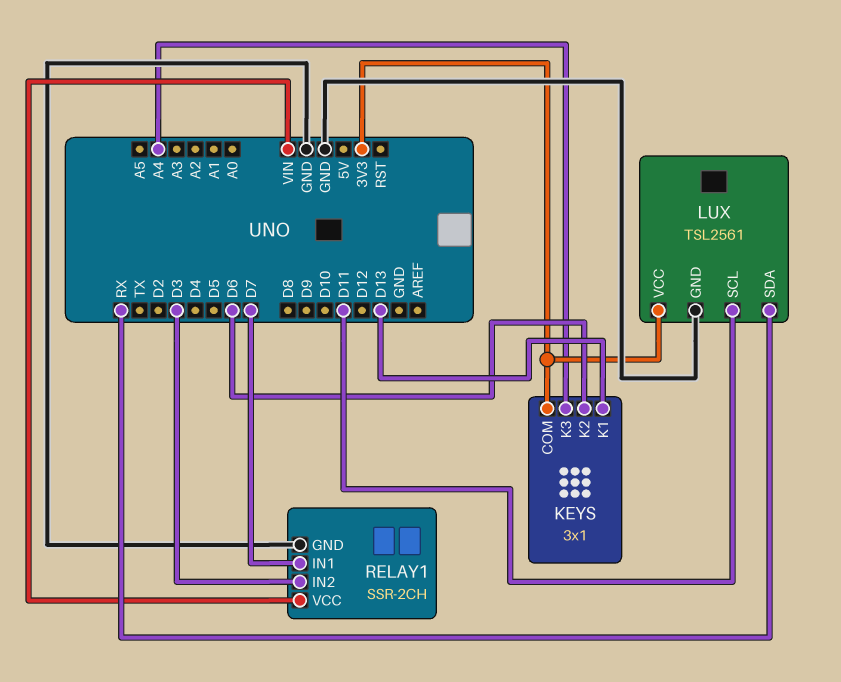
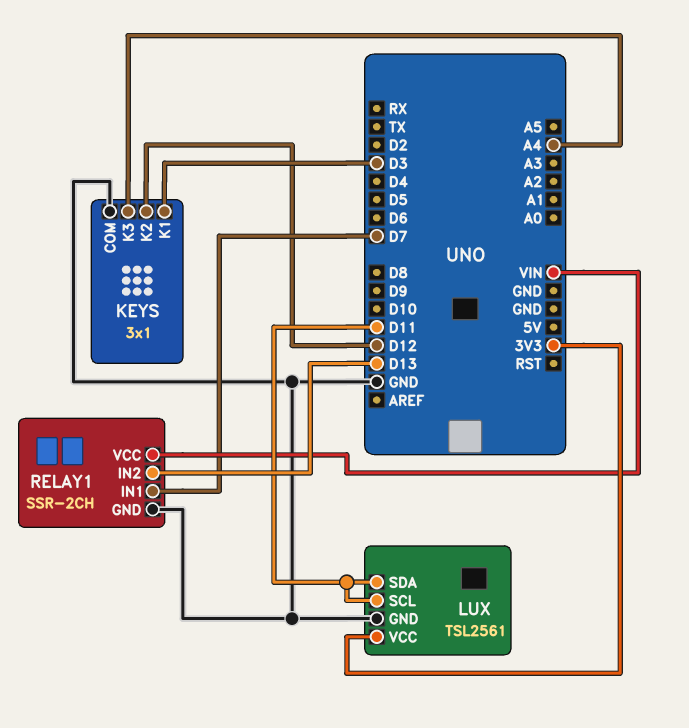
KEYS pin COM: 3V3 -> GND
KEYS pin K1: D13 -> D3
KEYS pin K2: D6 -> D12
LUX pin SDA: RX -> D11
RELAY1 pin IN2: D3 -> D13

